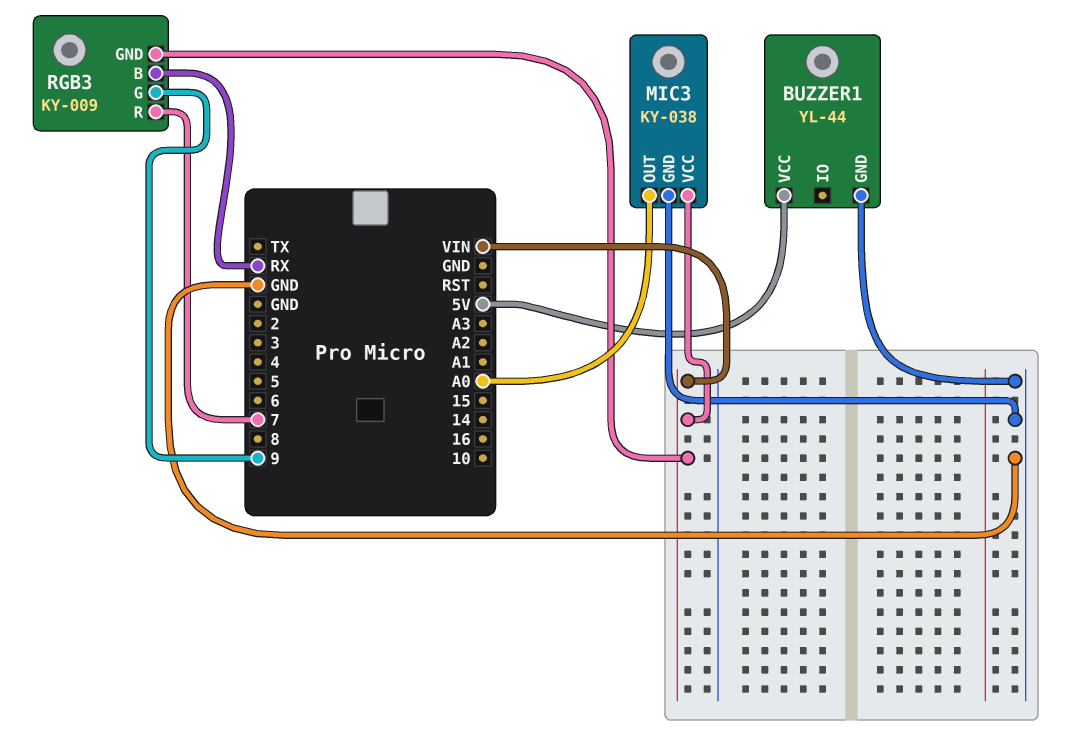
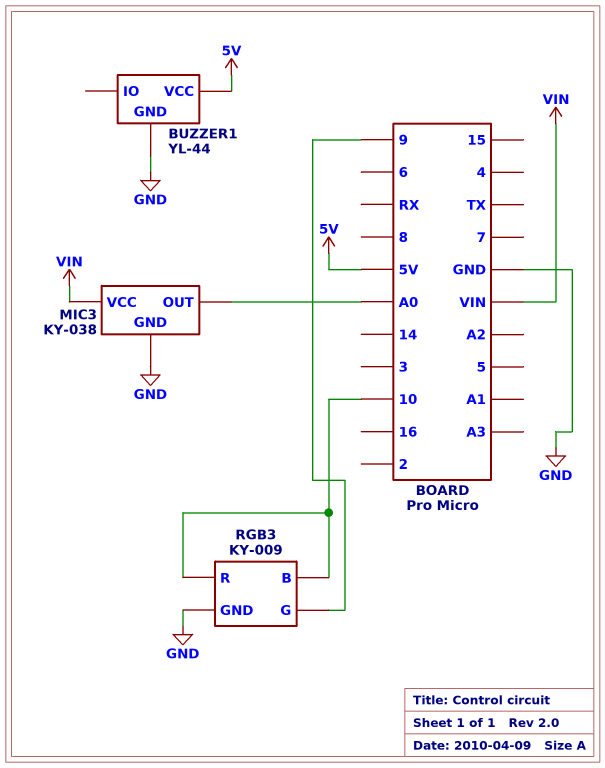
RGB3 pin B: RX -> 10
RGB3 pin GND: VIN -> GND
RGB3 pin R: 7 -> 10

